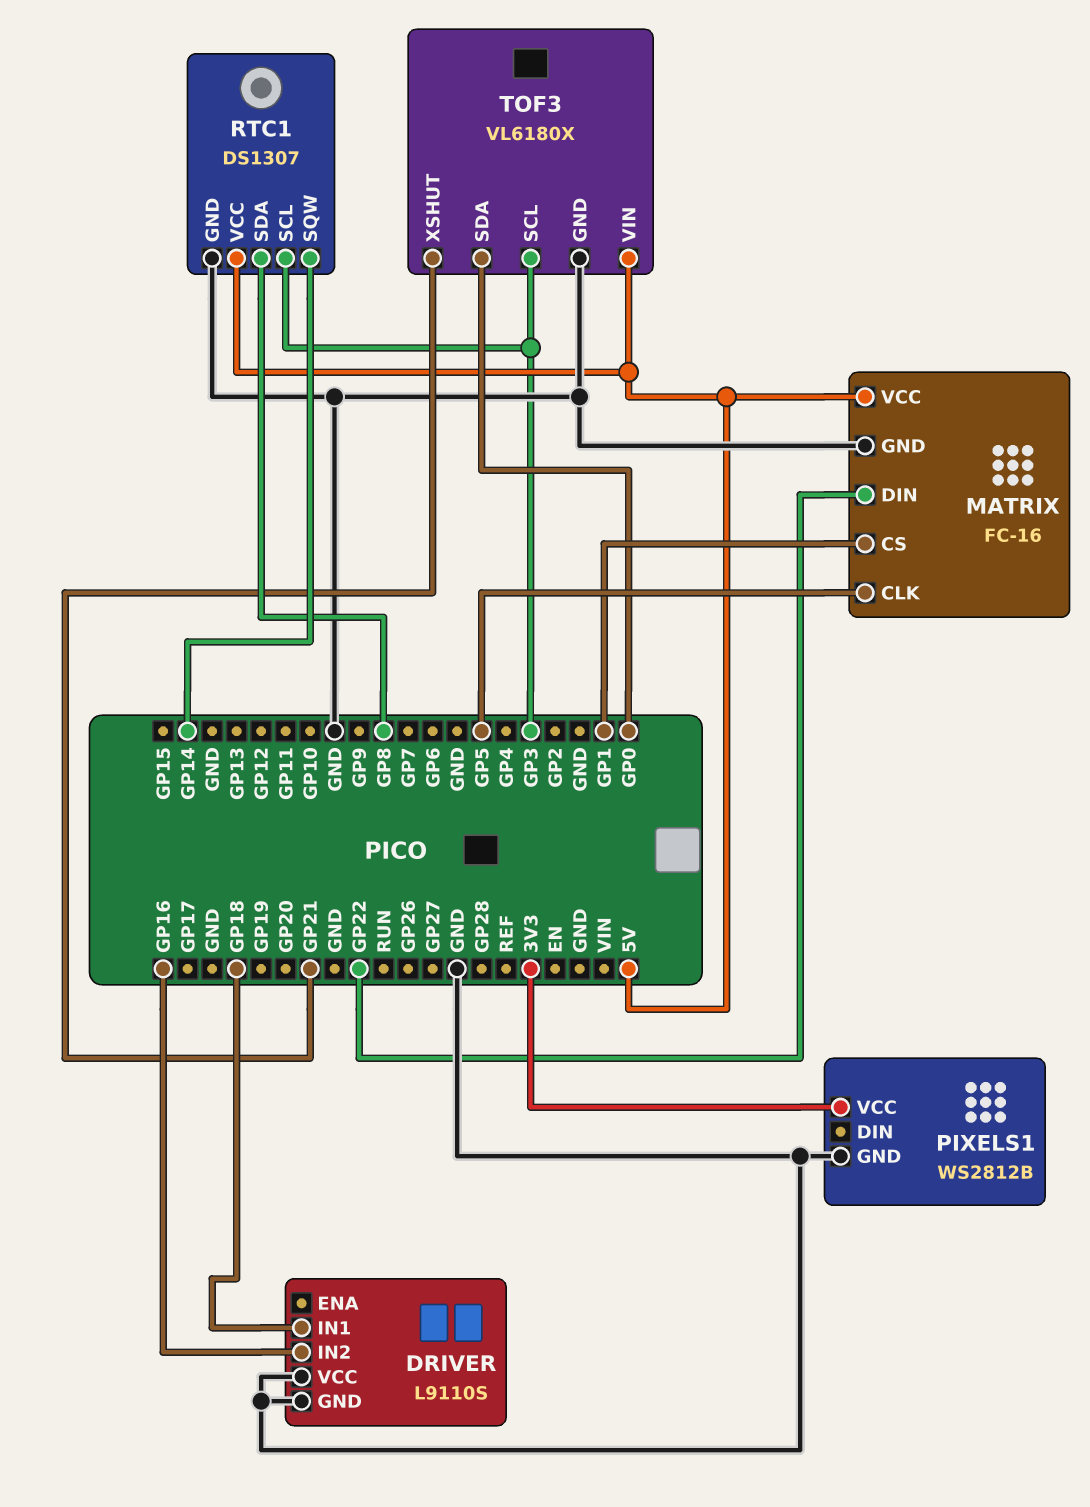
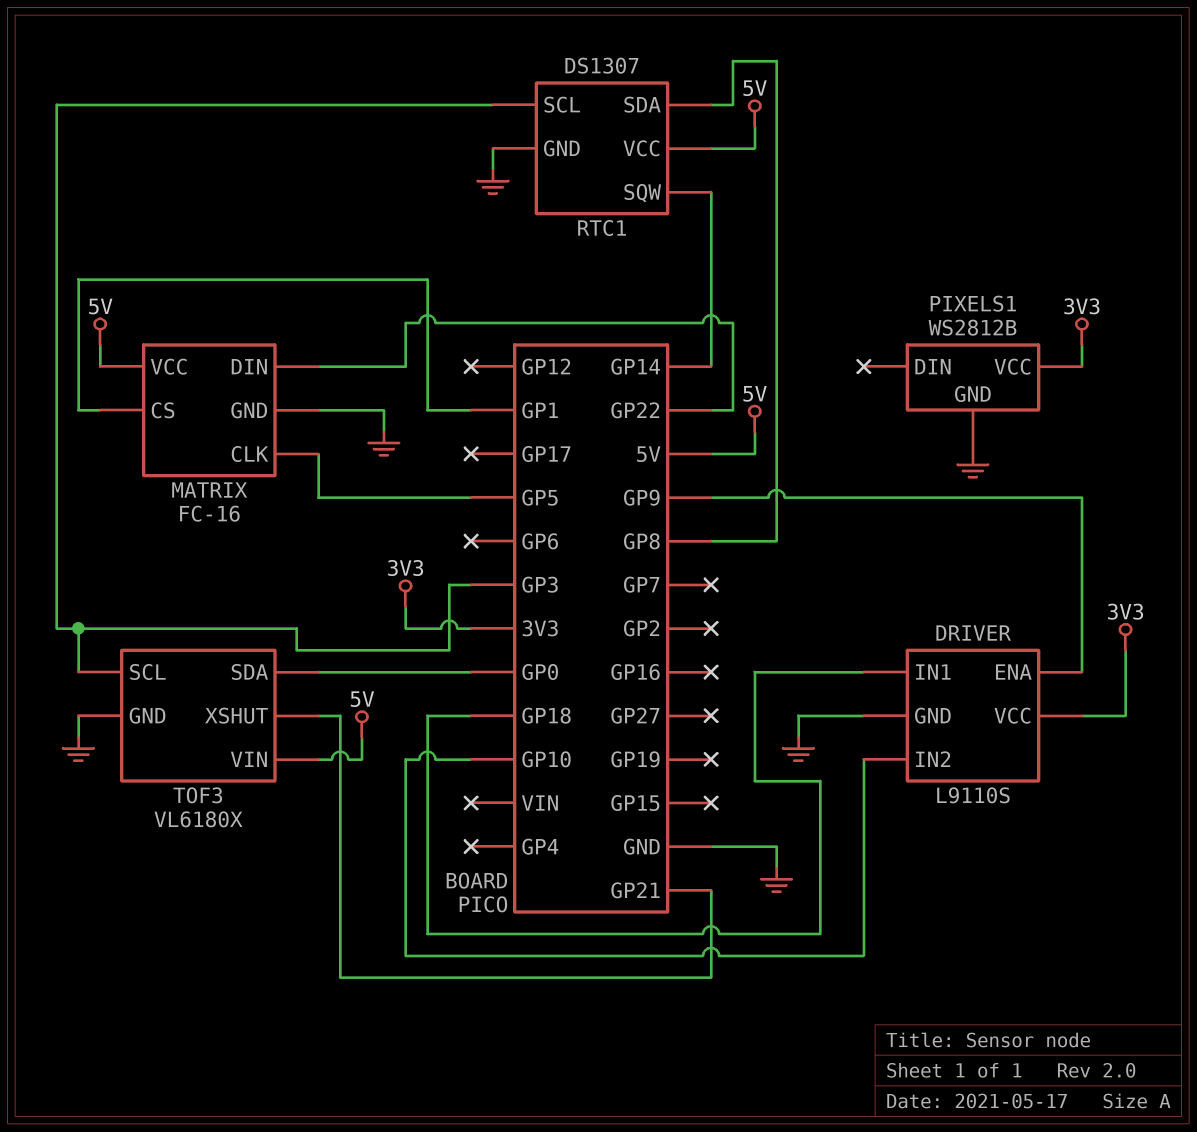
DRIVER pin ENA: none -> GP9
DRIVER pin IN2: GP16 -> GP10
DRIVER pin VCC: GND -> 3V3

